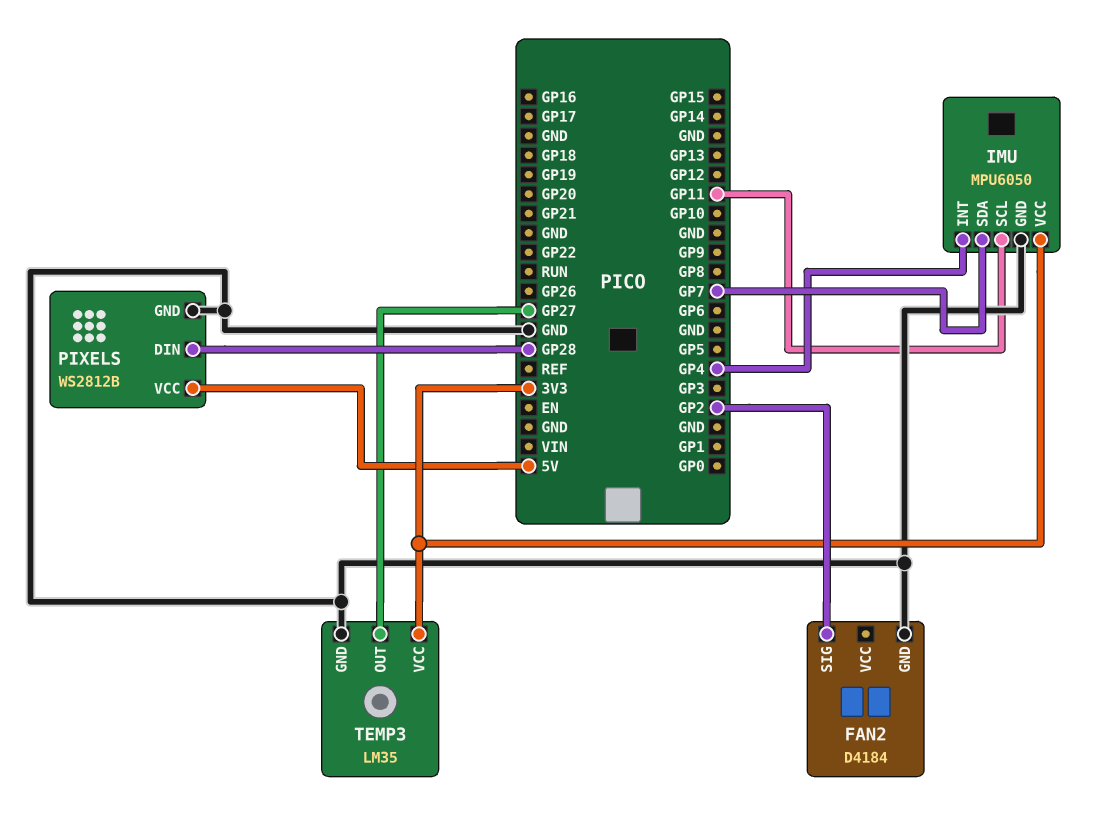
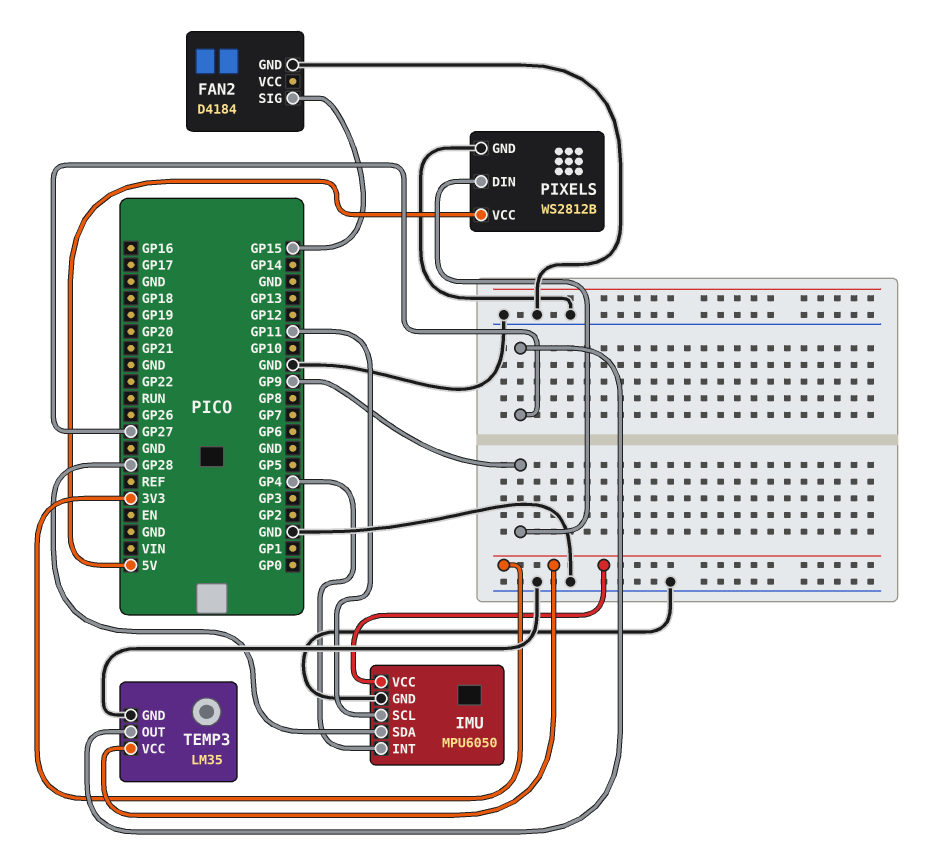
FAN2 pin SIG: GP2 -> GP15
IMU pin SDA: GP7 -> GP28
PIXELS pin DIN: GP28 -> GP9

